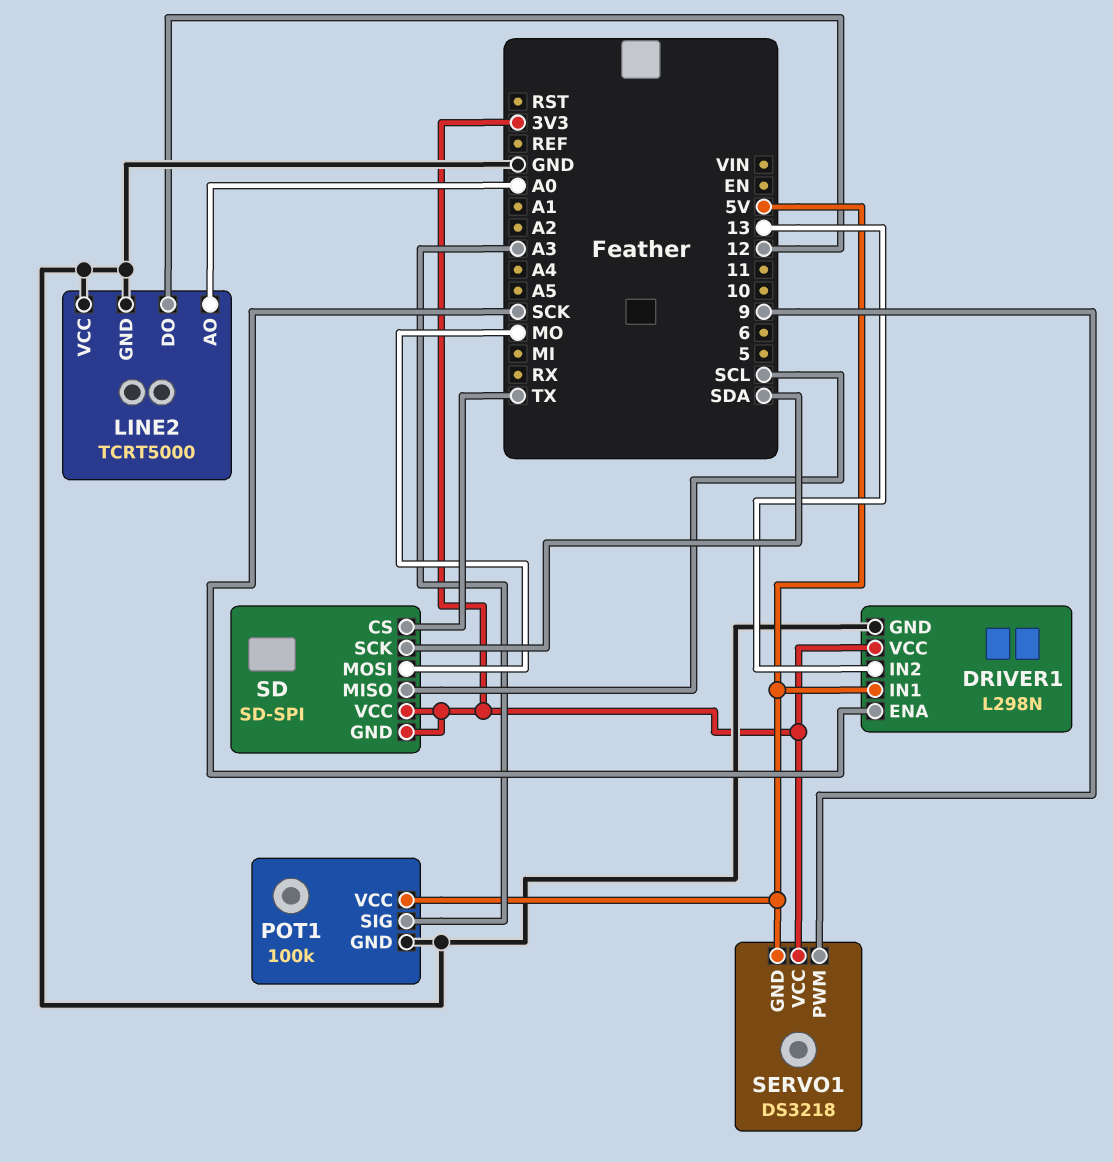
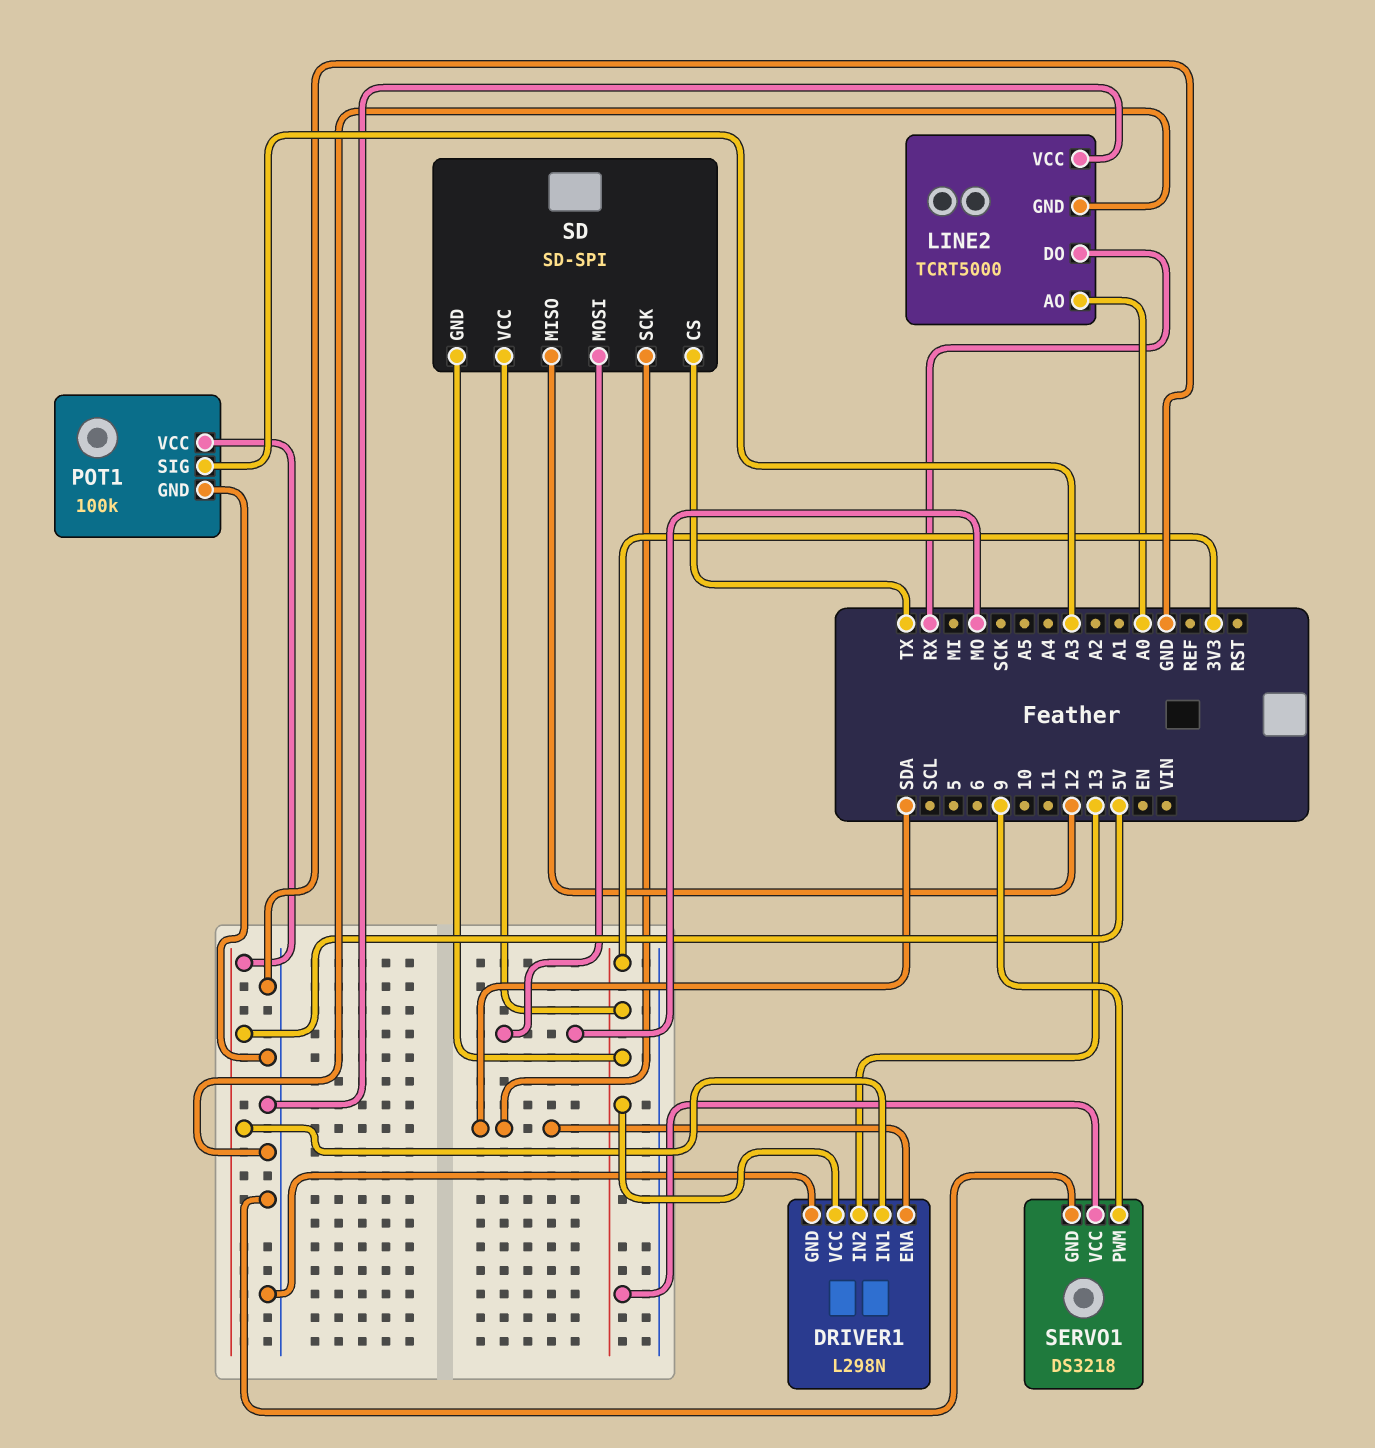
DRIVER1 pin ENA: SCK -> SDA
LINE2 pin DO: 12 -> RX
SD pin MISO: SCL -> 12
SERVO1 pin GND: 5V -> GND

